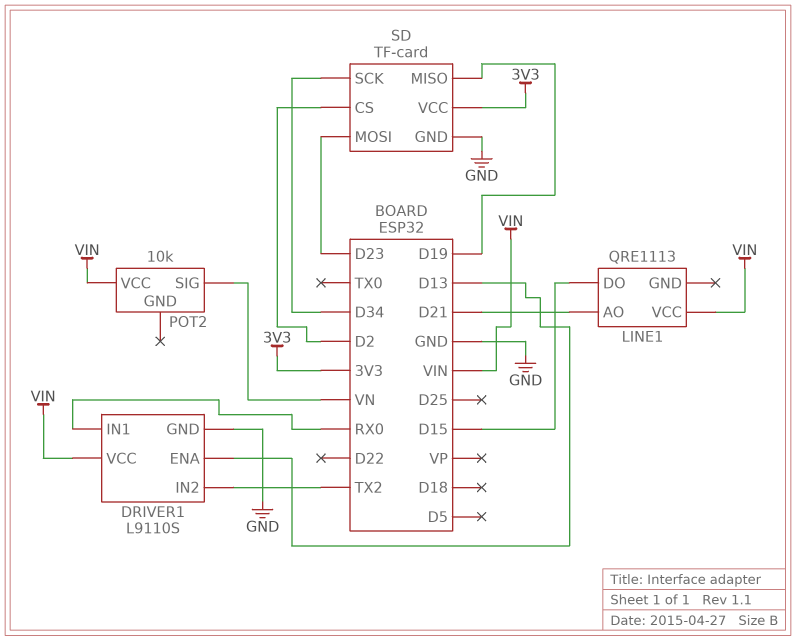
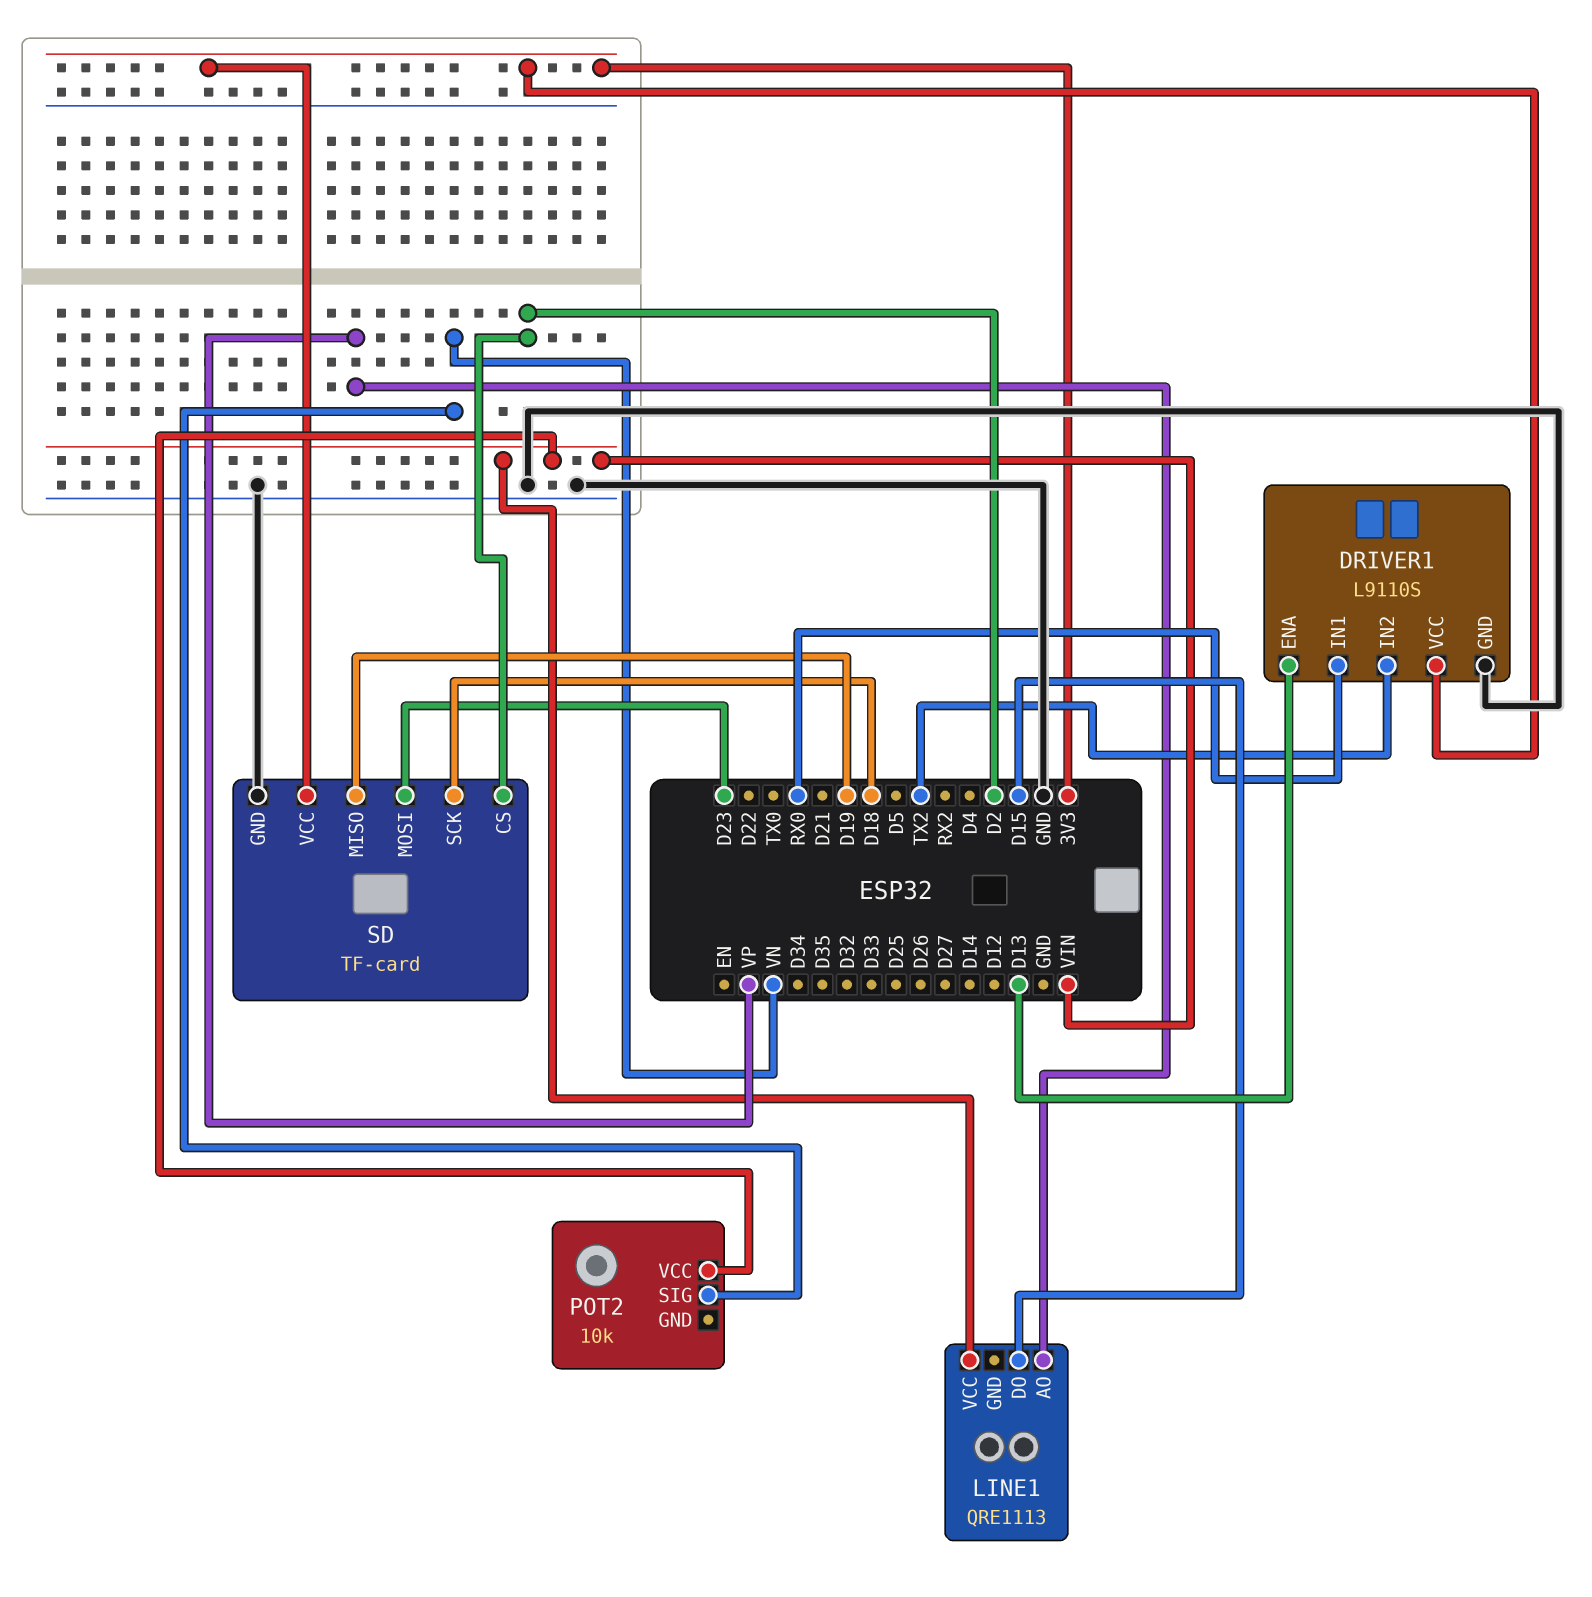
DRIVER1 pin VCC: VIN -> 3V3
LINE1 pin AO: D21 -> VP
SD pin SCK: D34 -> D18

